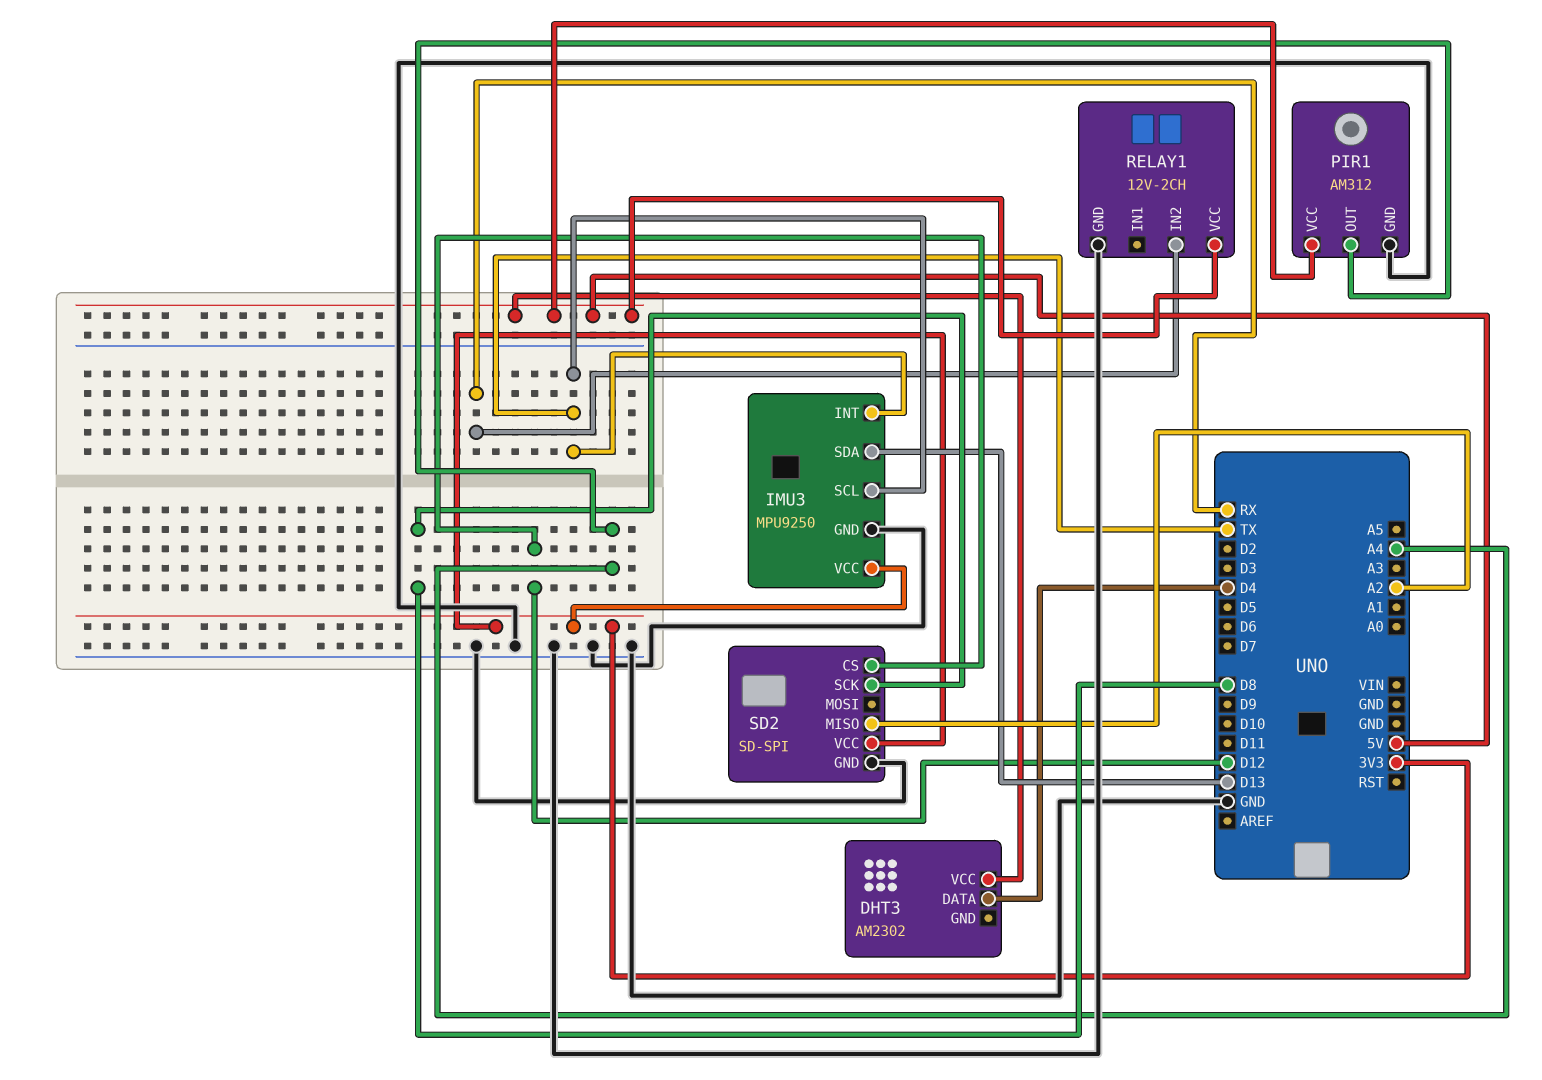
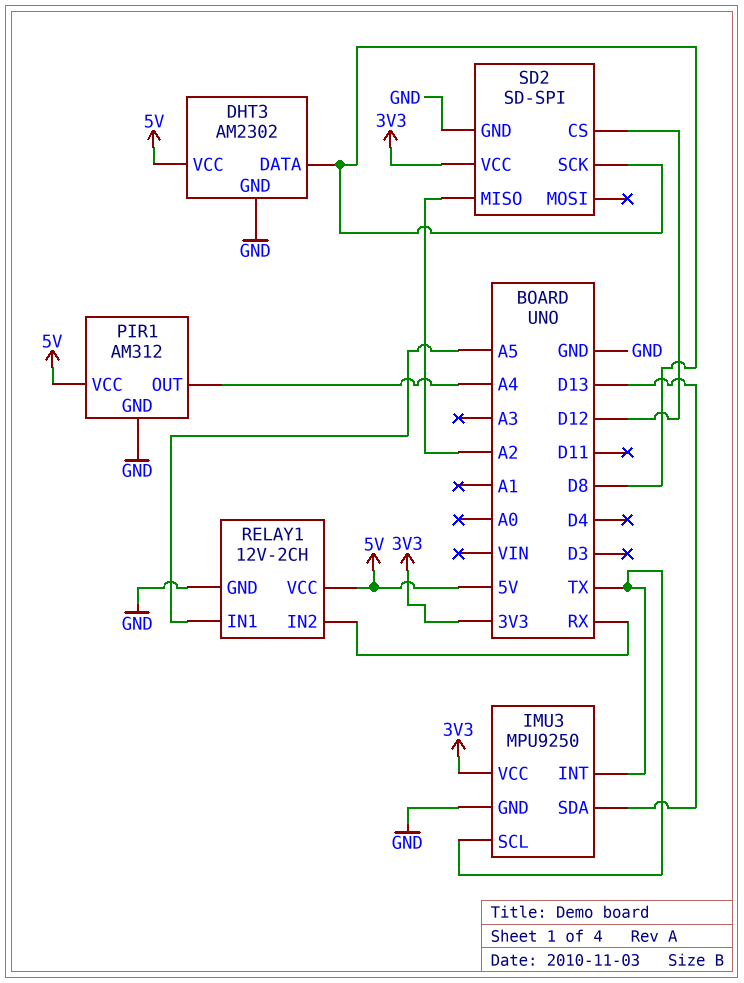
DHT3 pin DATA: D4 -> D8
DHT3 pin GND: none -> GND
RELAY1 pin IN1: none -> A5

